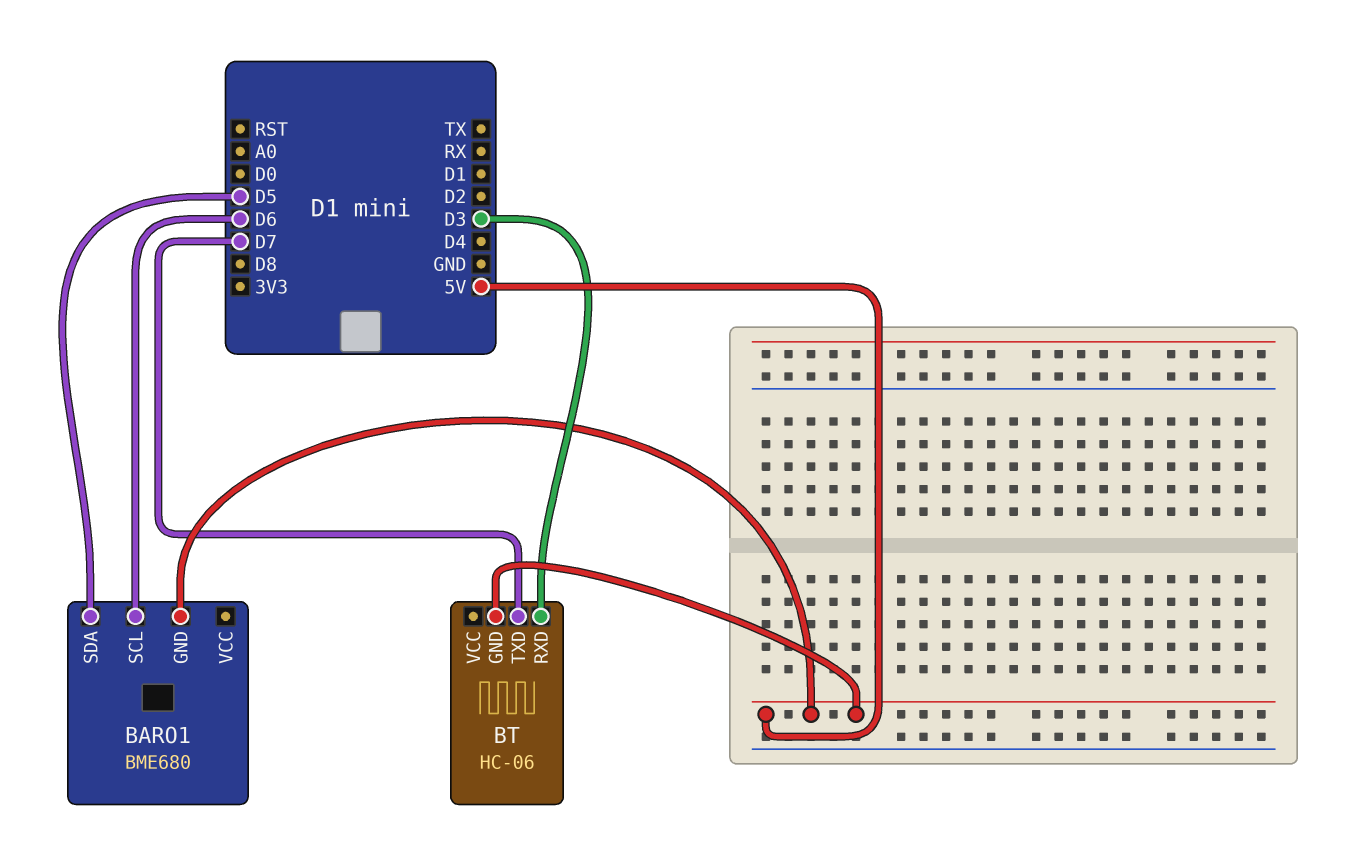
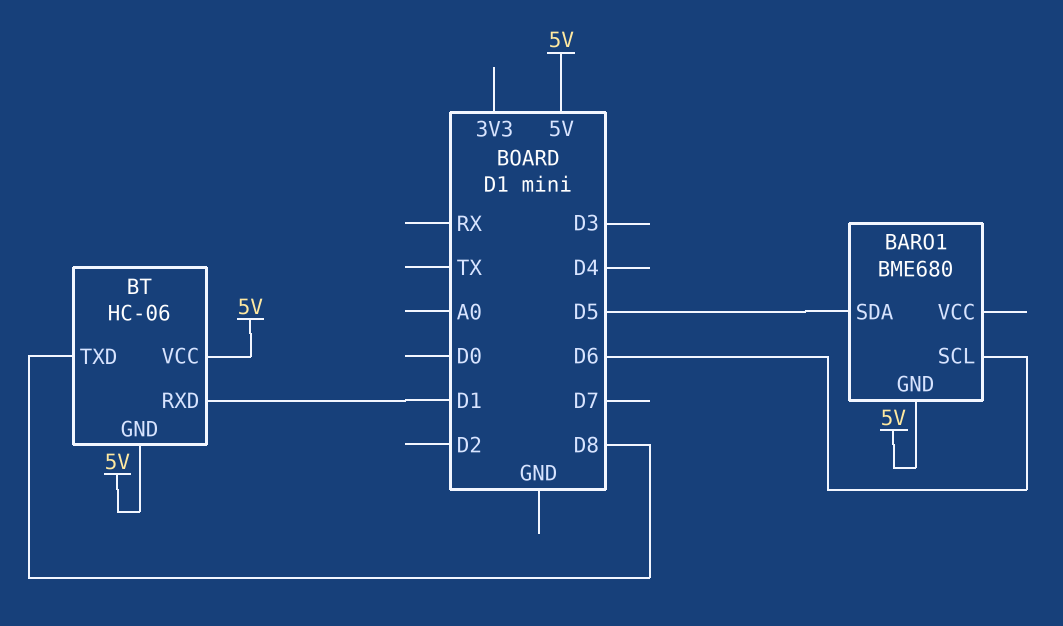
BT pin RXD: D3 -> D1
BT pin TXD: D7 -> D8
BT pin VCC: none -> 5V

